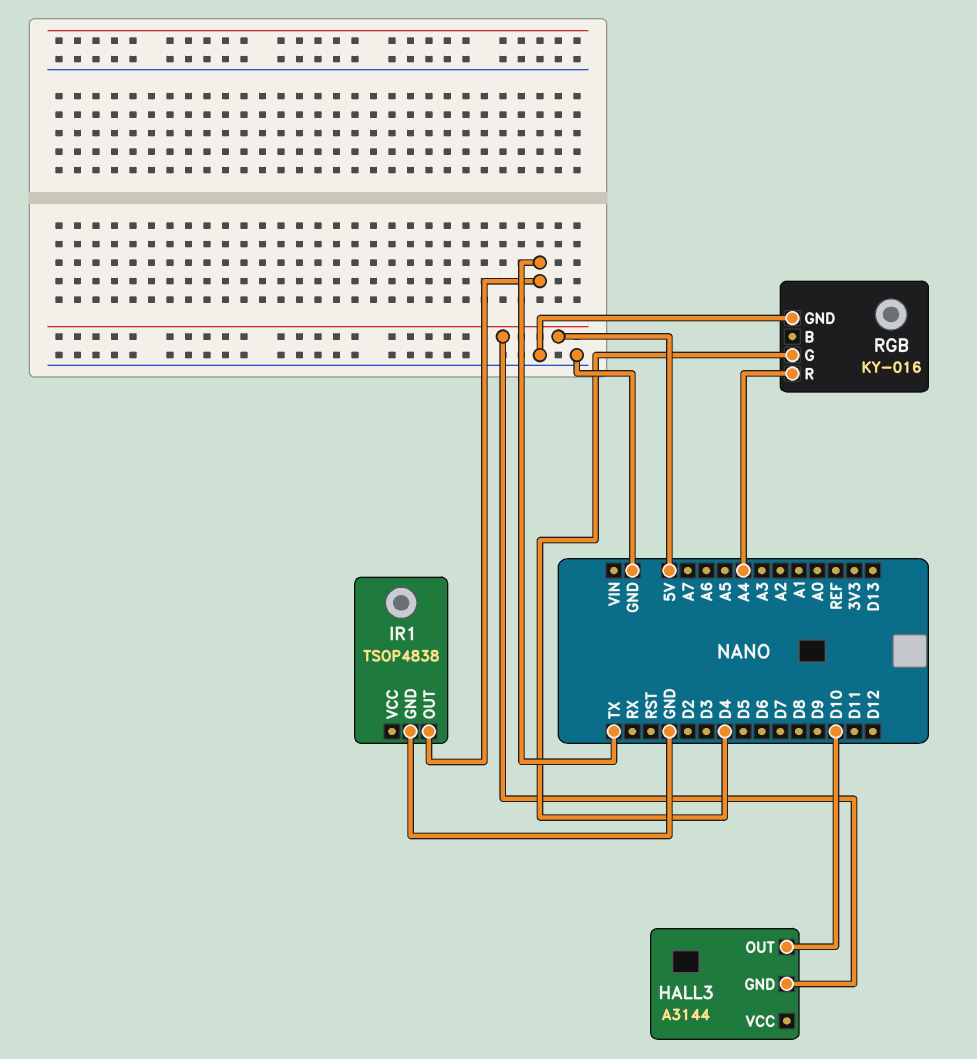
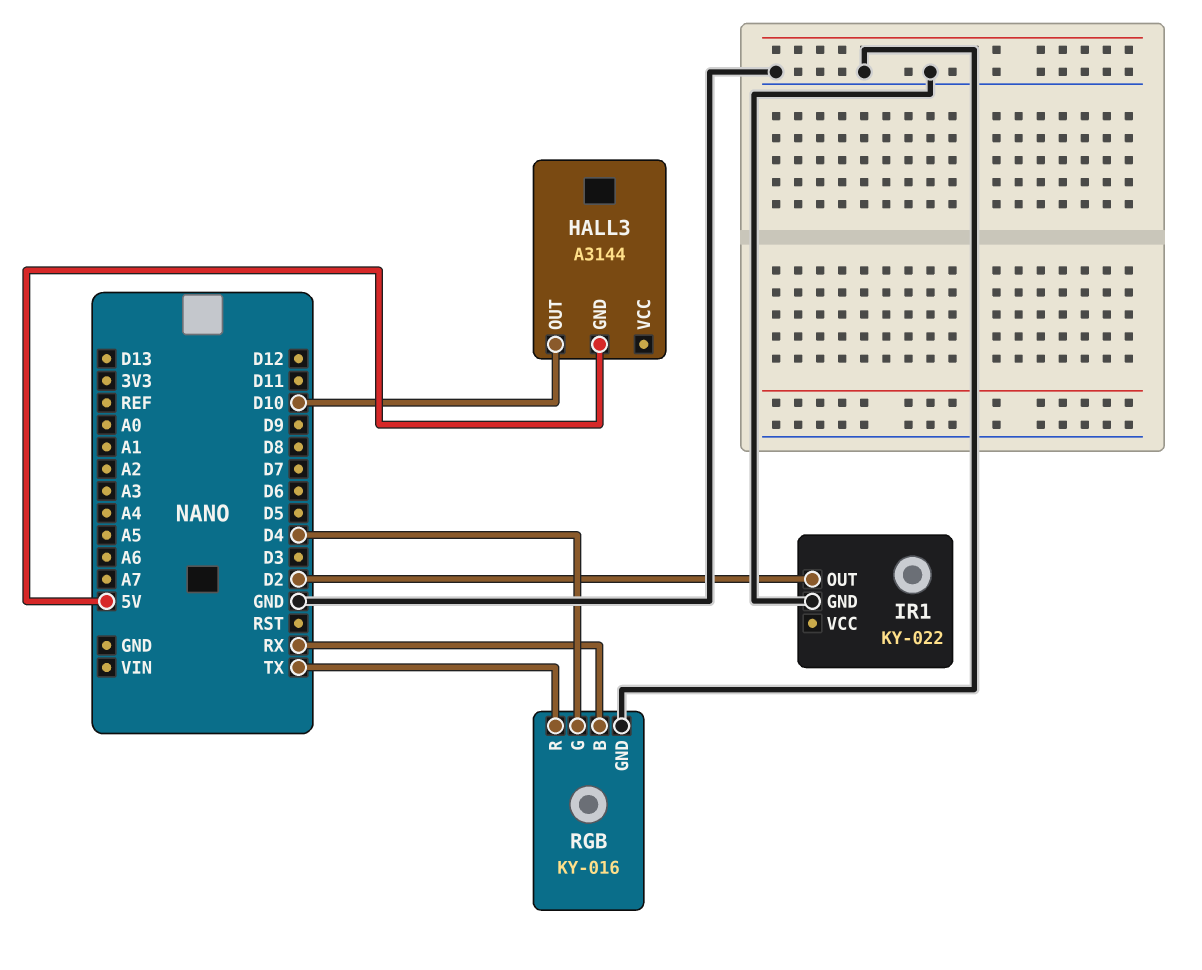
IR1: TSOP4838 -> KY-022
IR1 pin OUT: TX -> D2
RGB pin B: none -> RX
RGB pin R: A4 -> TX

